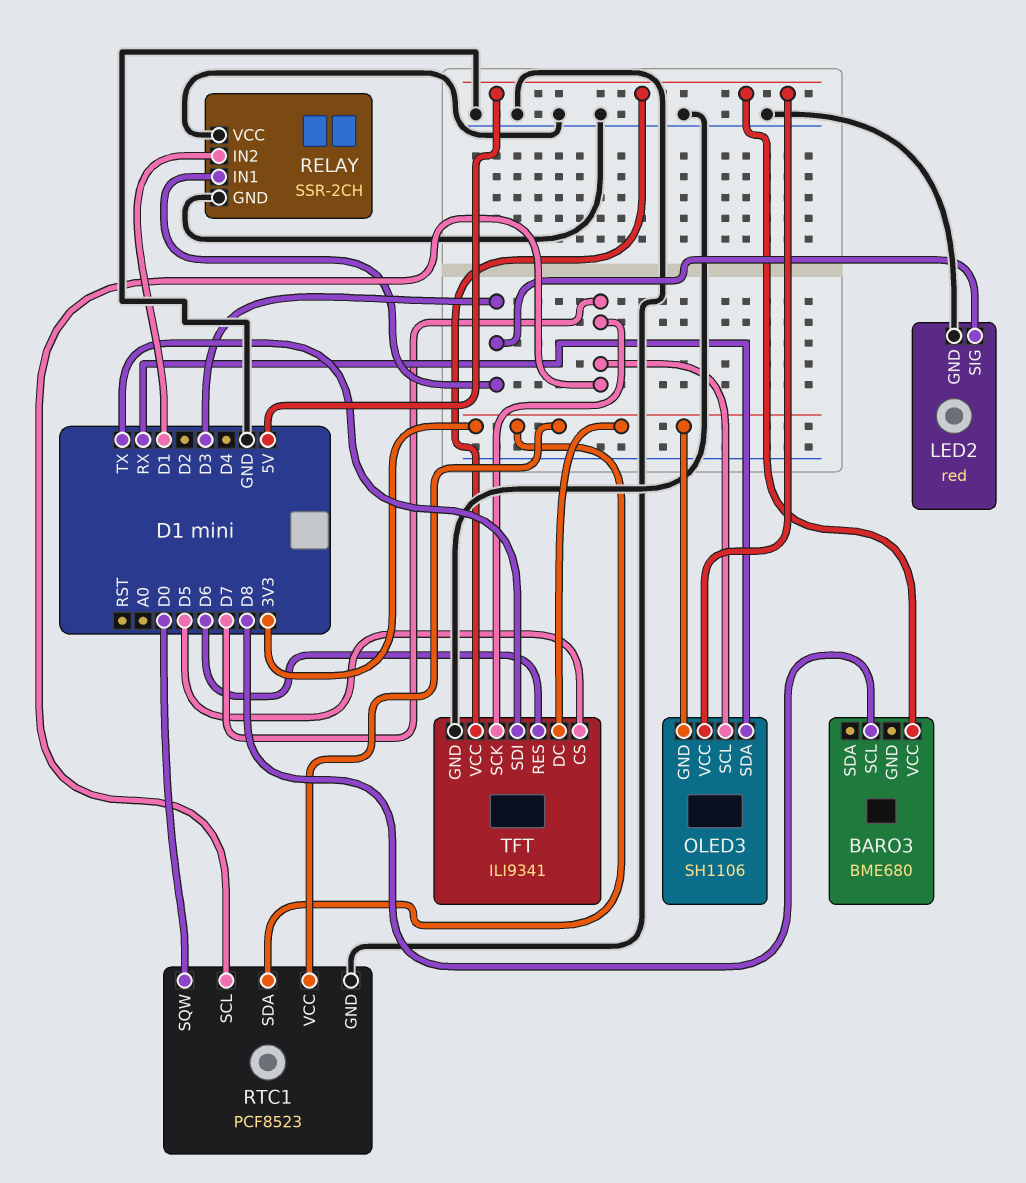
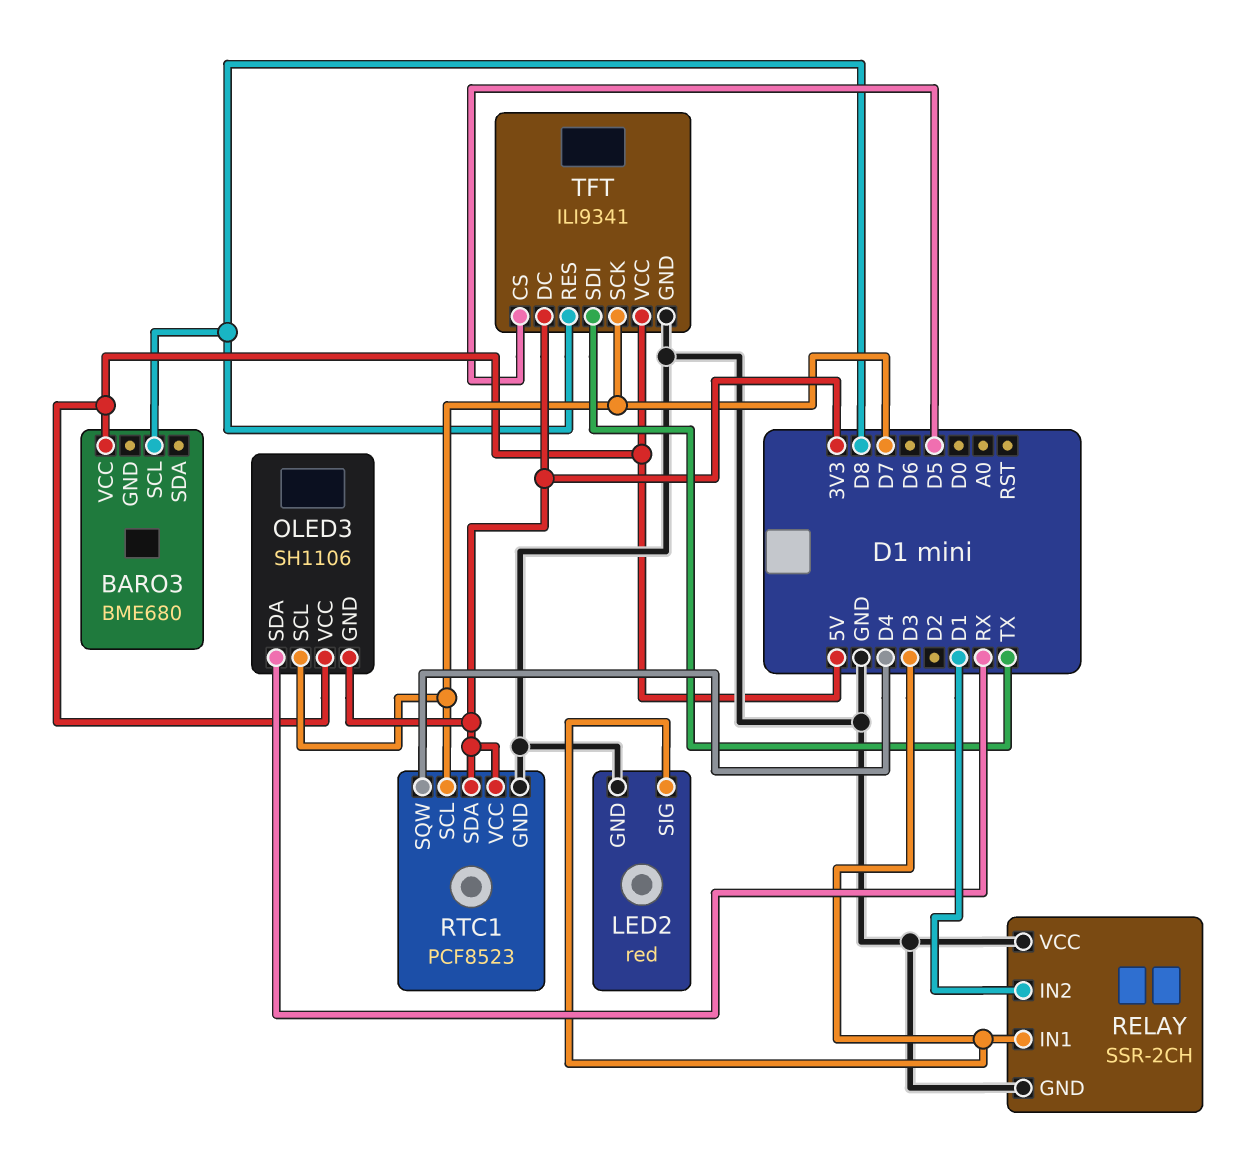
RTC1 pin SQW: D0 -> D4
TFT pin RES: D6 -> D8

